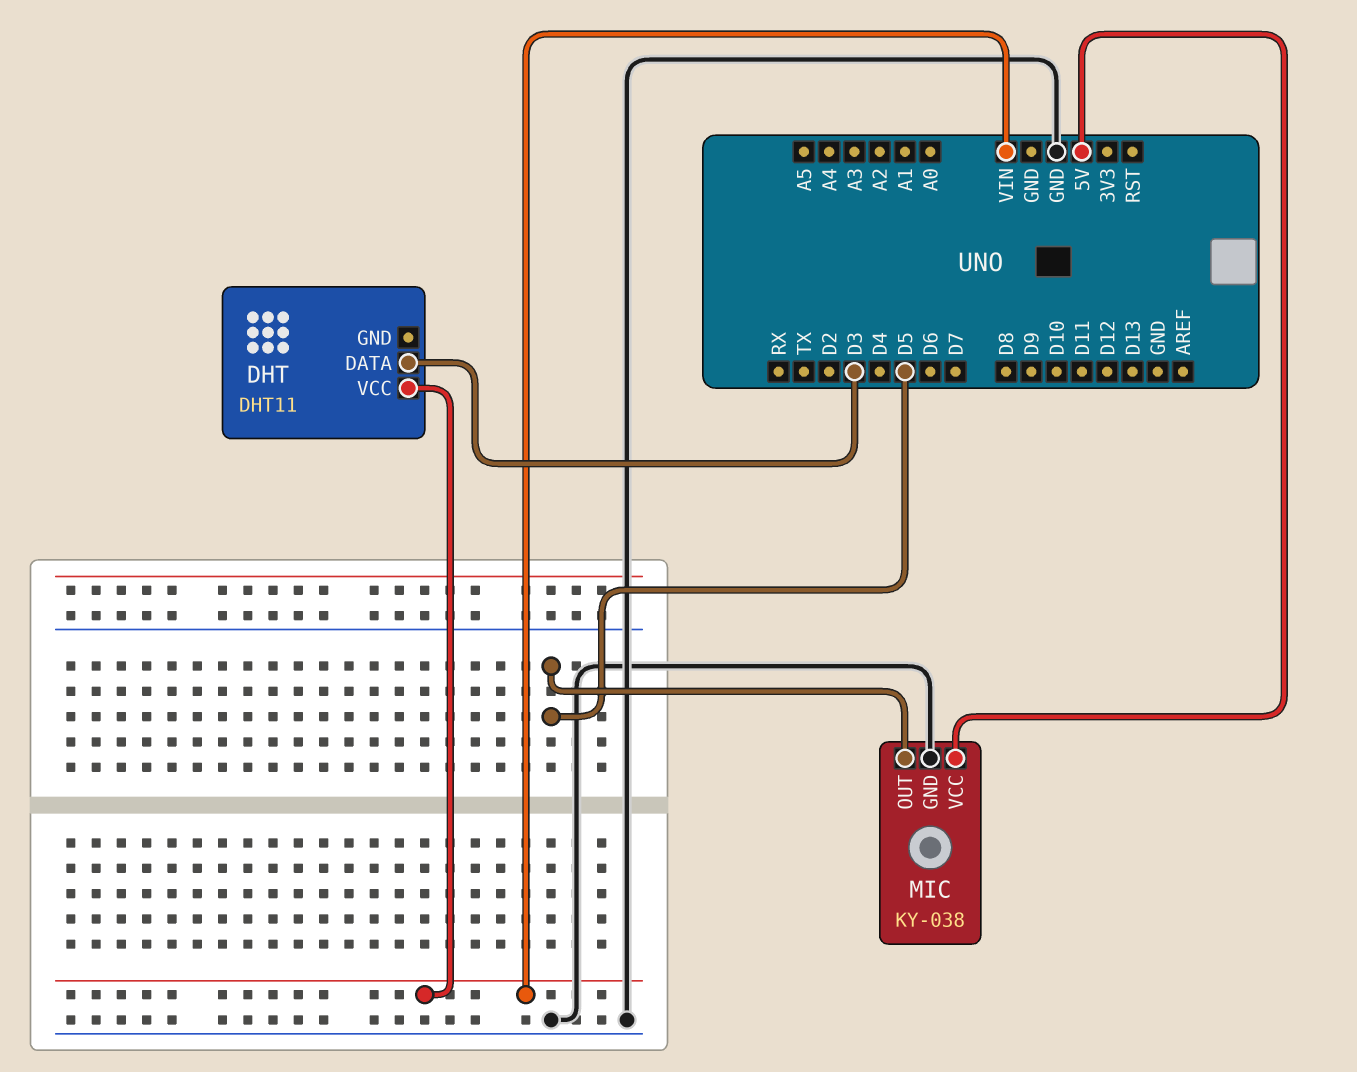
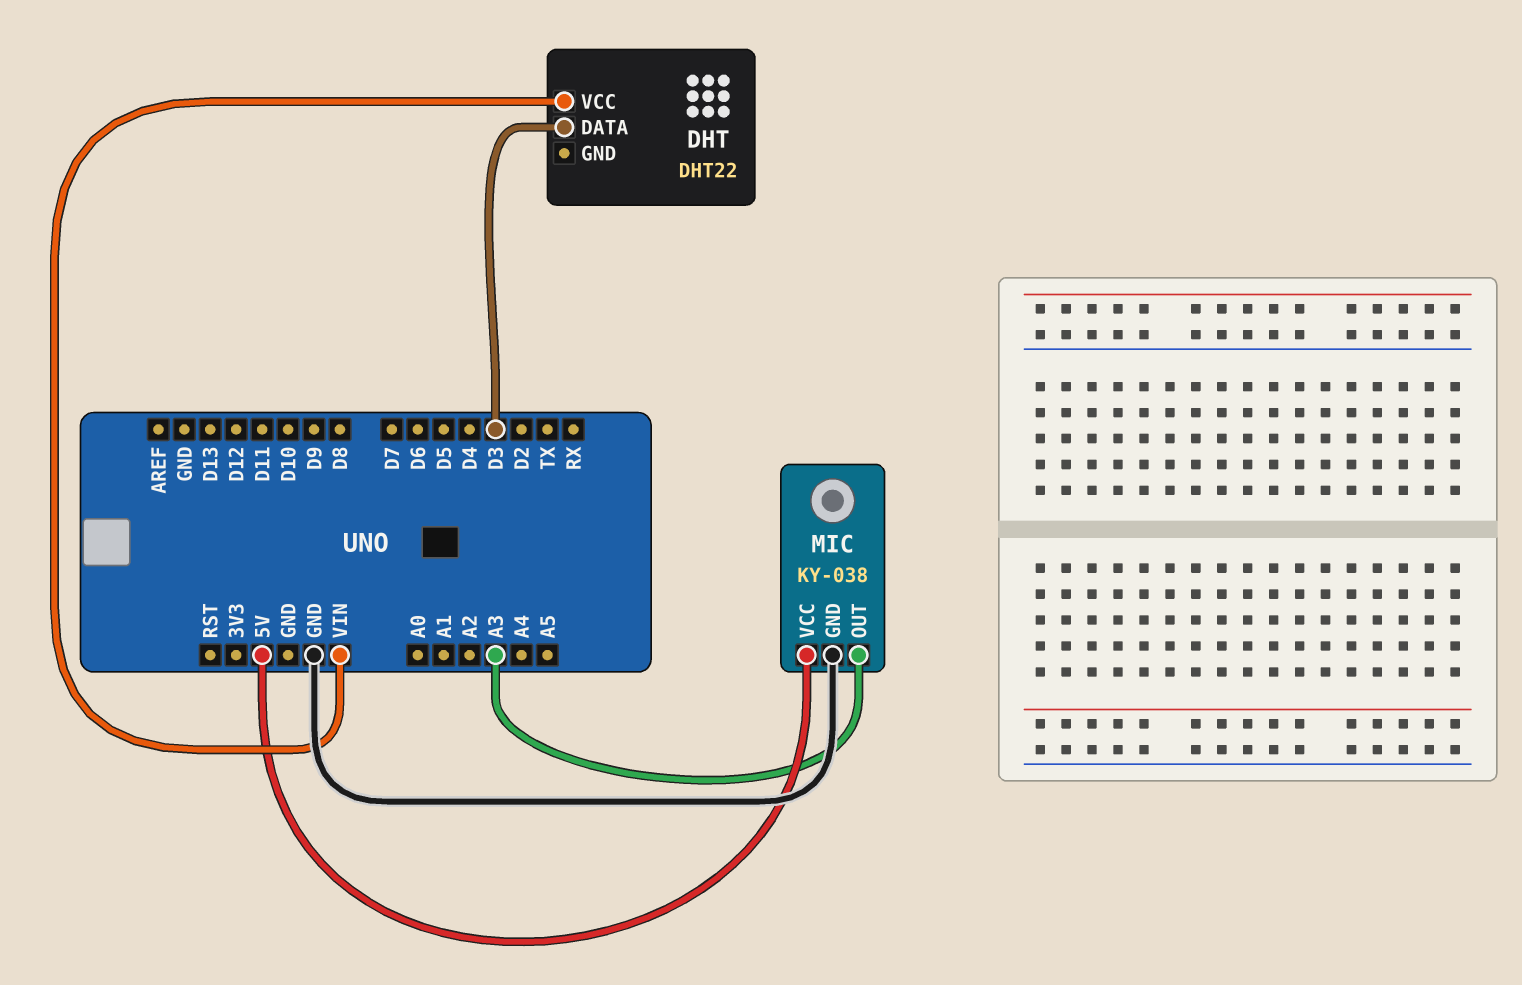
DHT: DHT11 -> DHT22
MIC pin OUT: D5 -> A3

